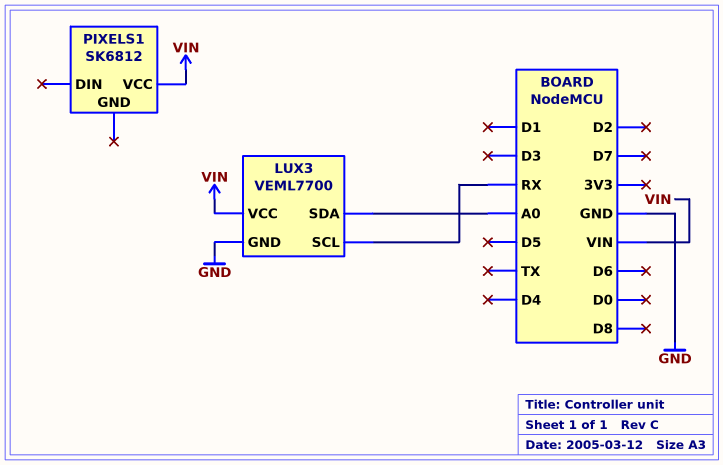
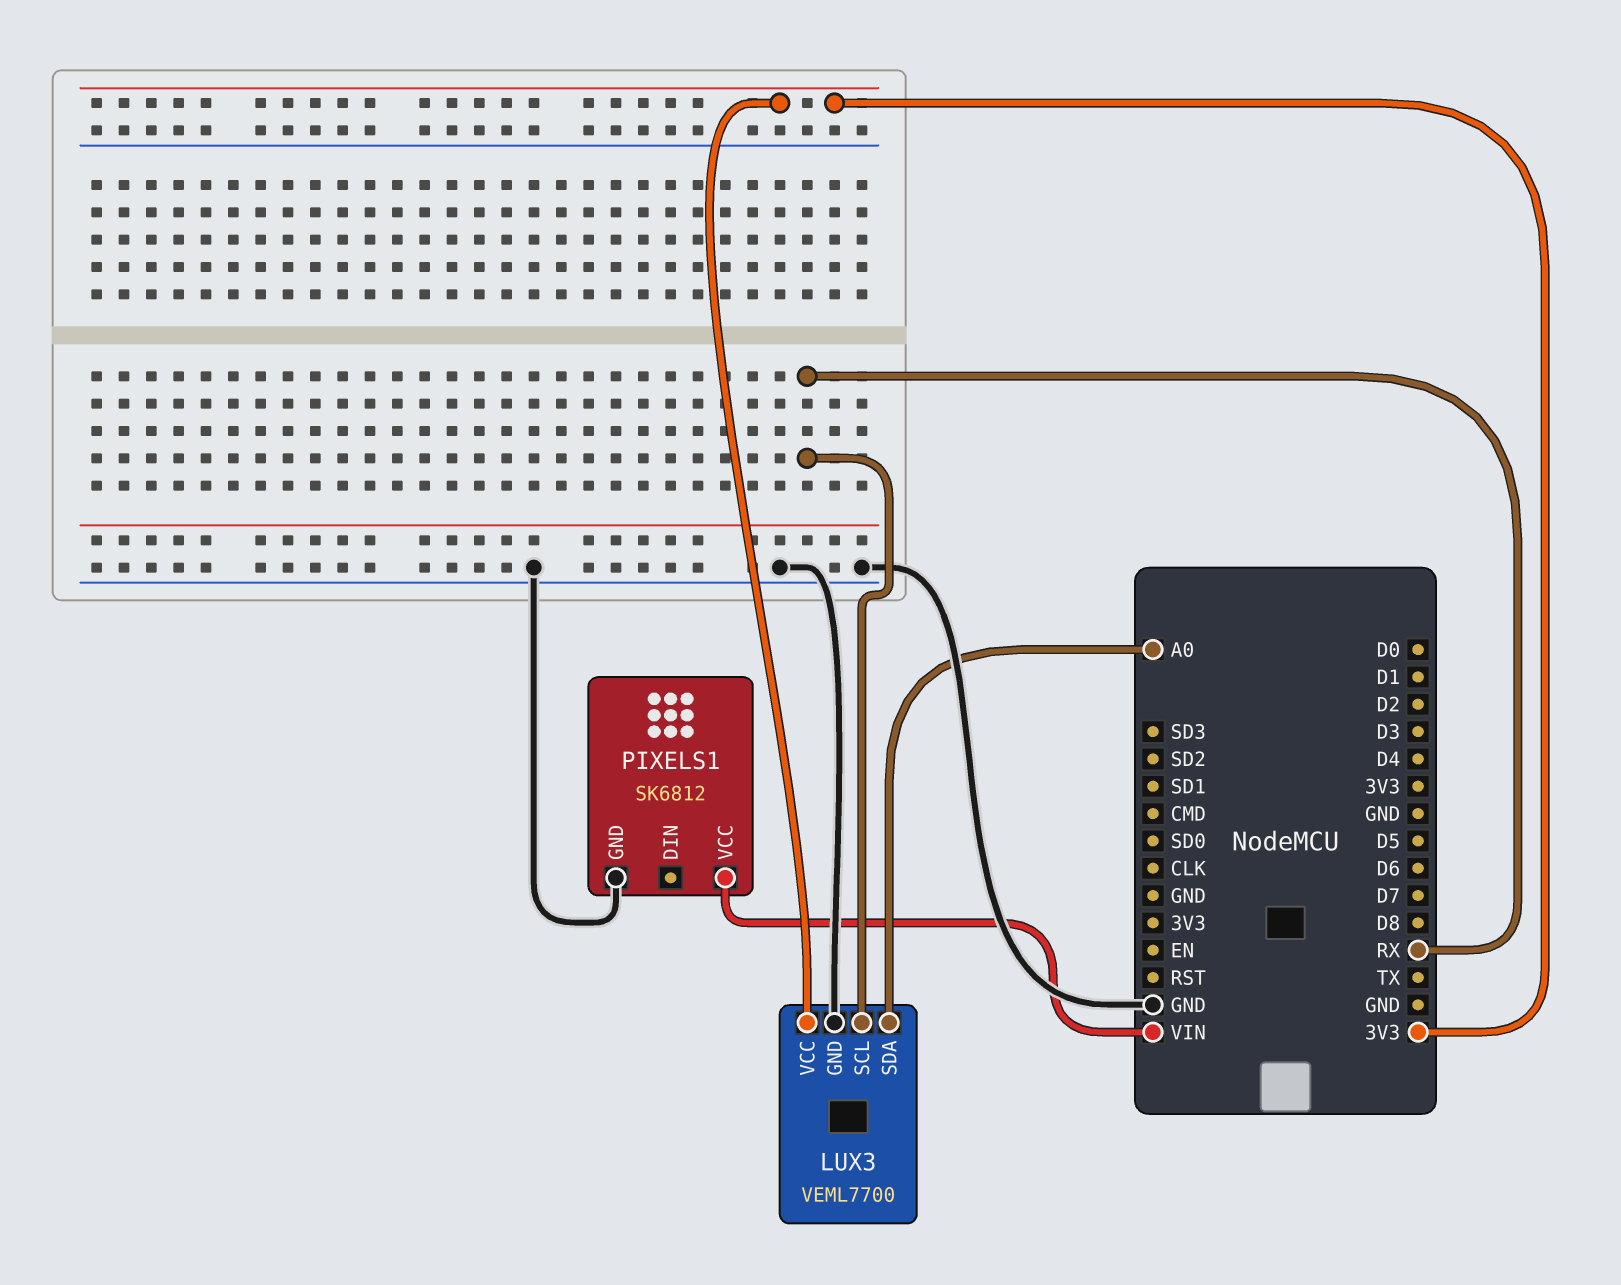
LUX3 pin VCC: VIN -> 3V3
PIXELS1 pin GND: none -> GND

